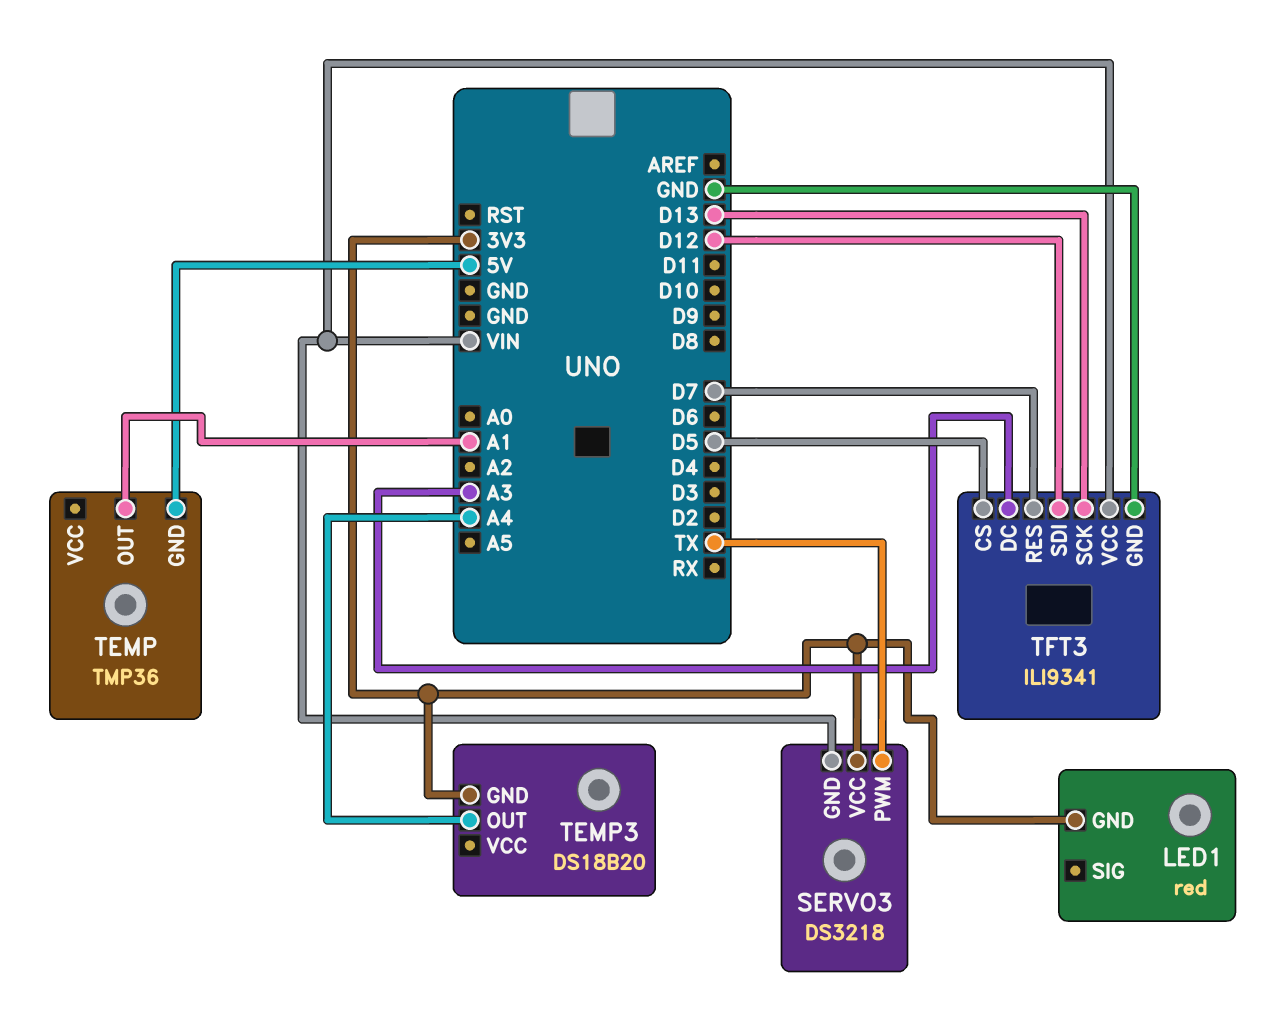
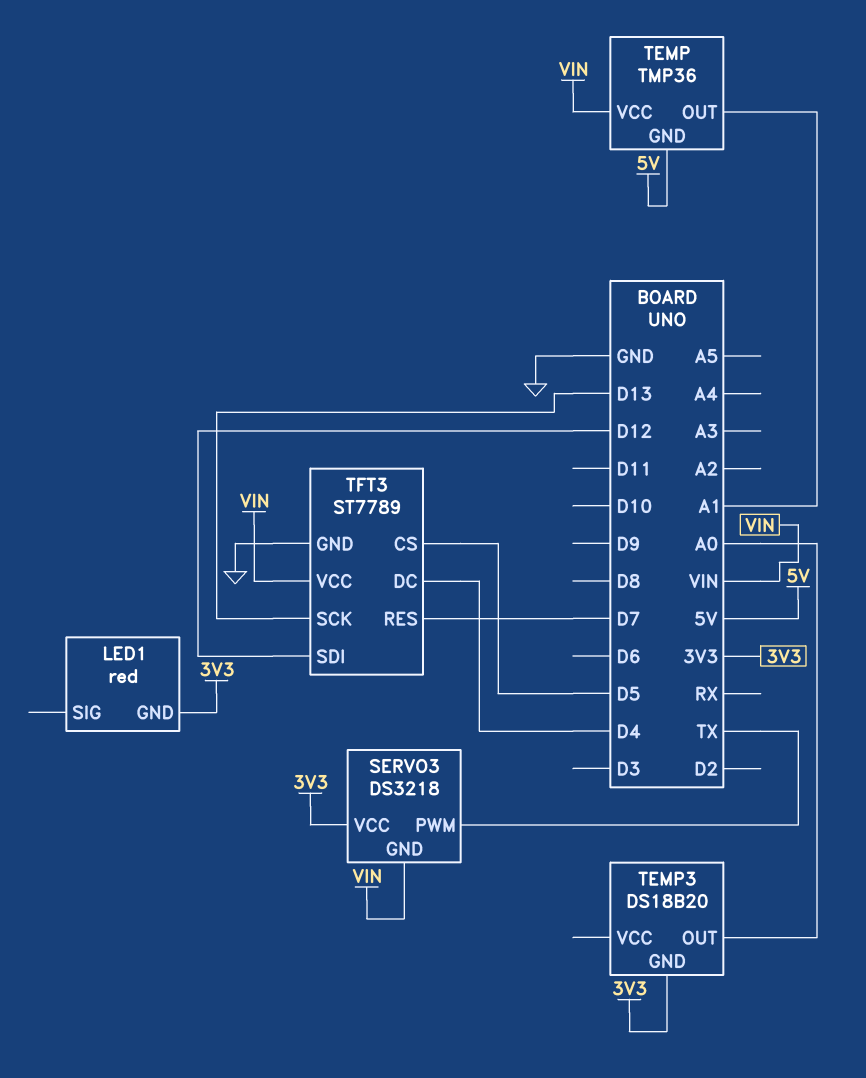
TEMP pin VCC: none -> VIN
TEMP3 pin OUT: A4 -> A0
TFT3: ILI9341 -> ST7789
TFT3 pin DC: A3 -> D4

